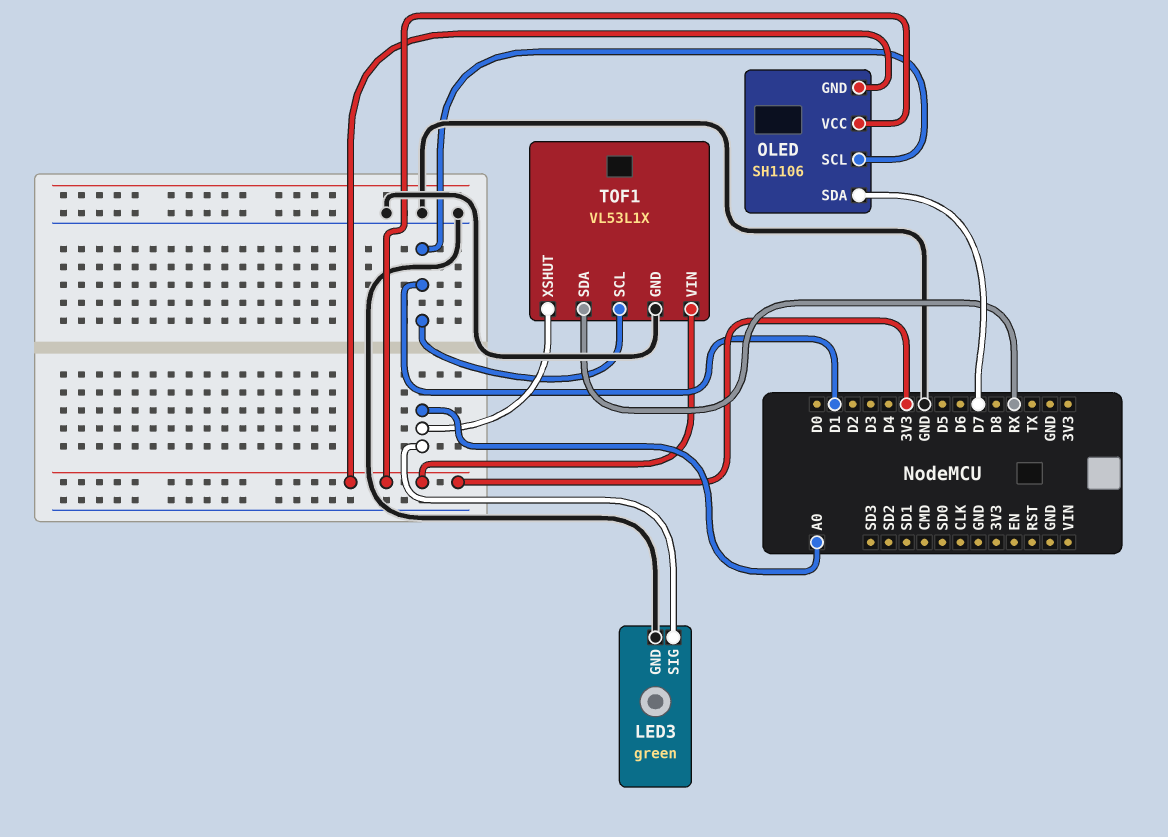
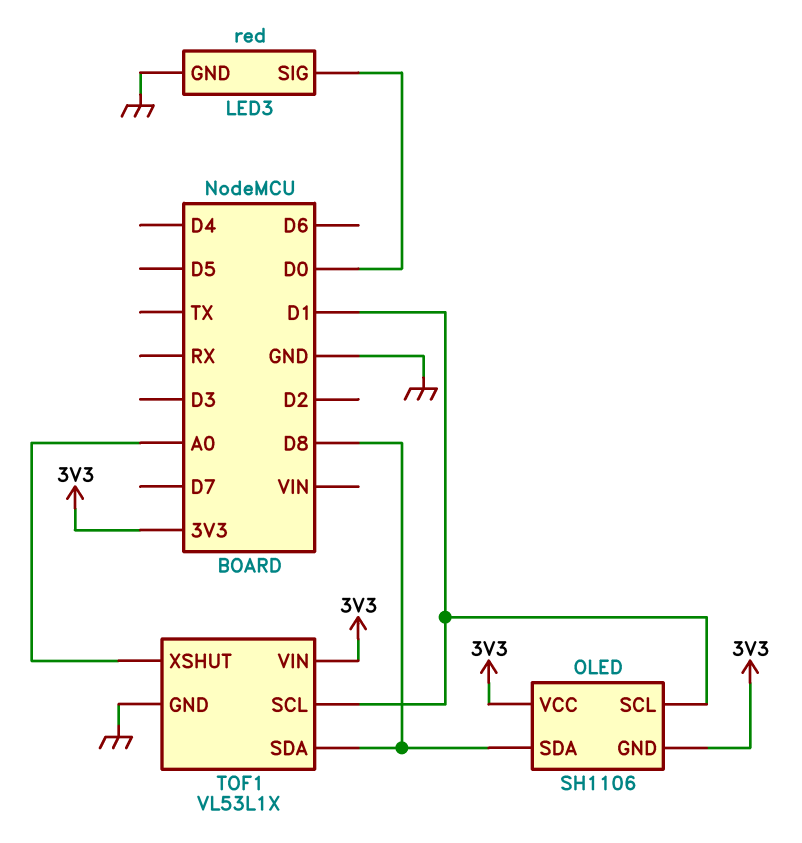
LED3: green -> red
LED3 pin SIG: A0 -> D0
OLED pin SDA: D7 -> D8
TOF1 pin SDA: RX -> D8

